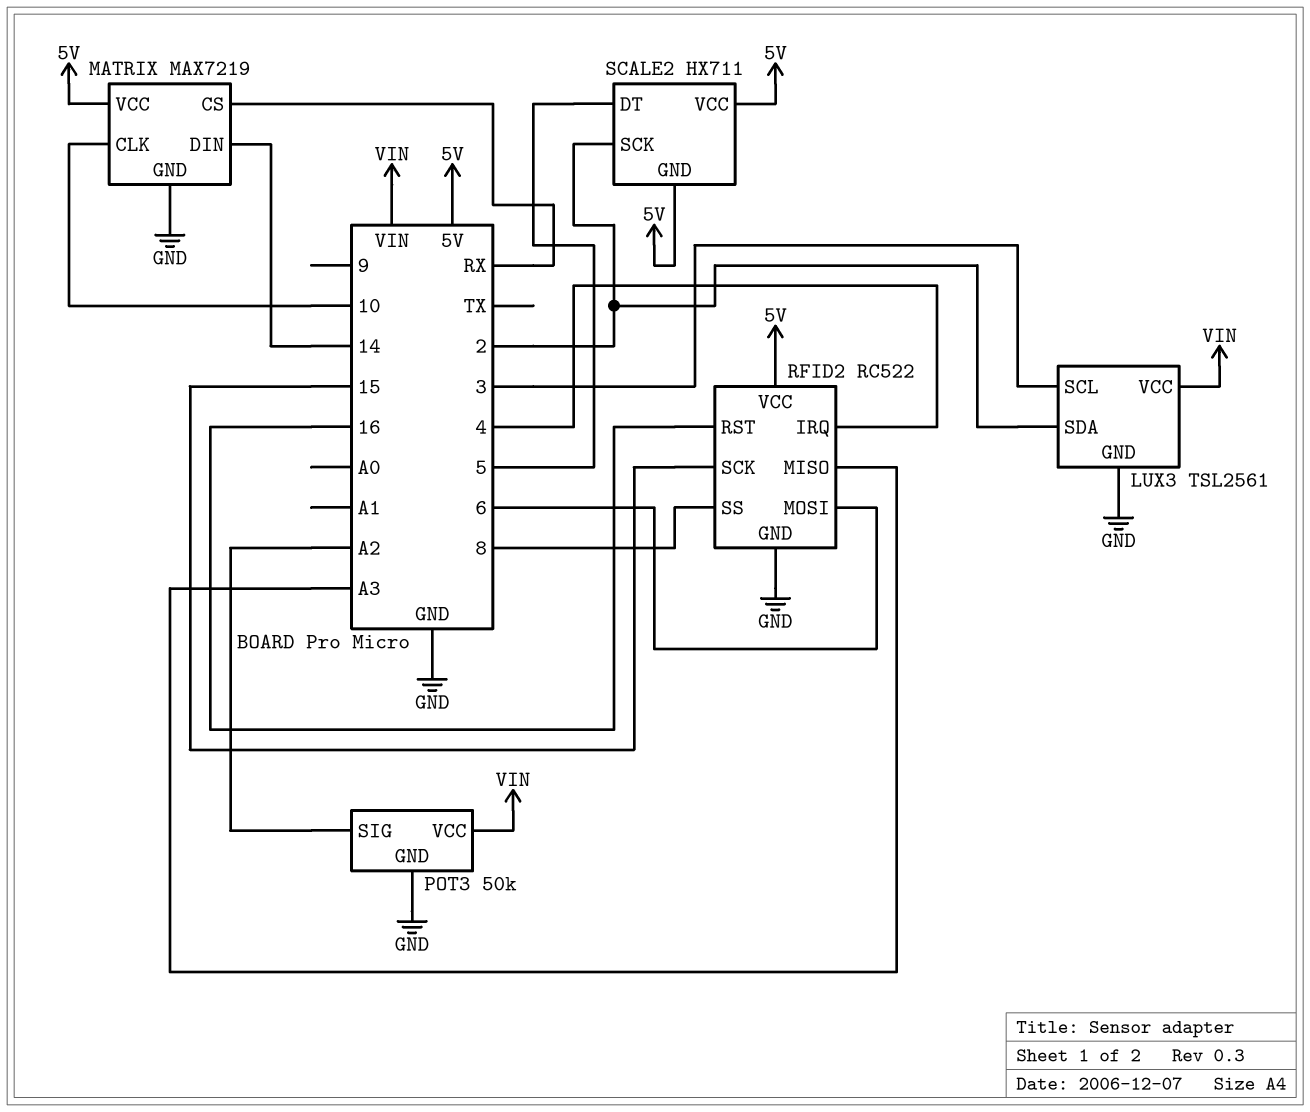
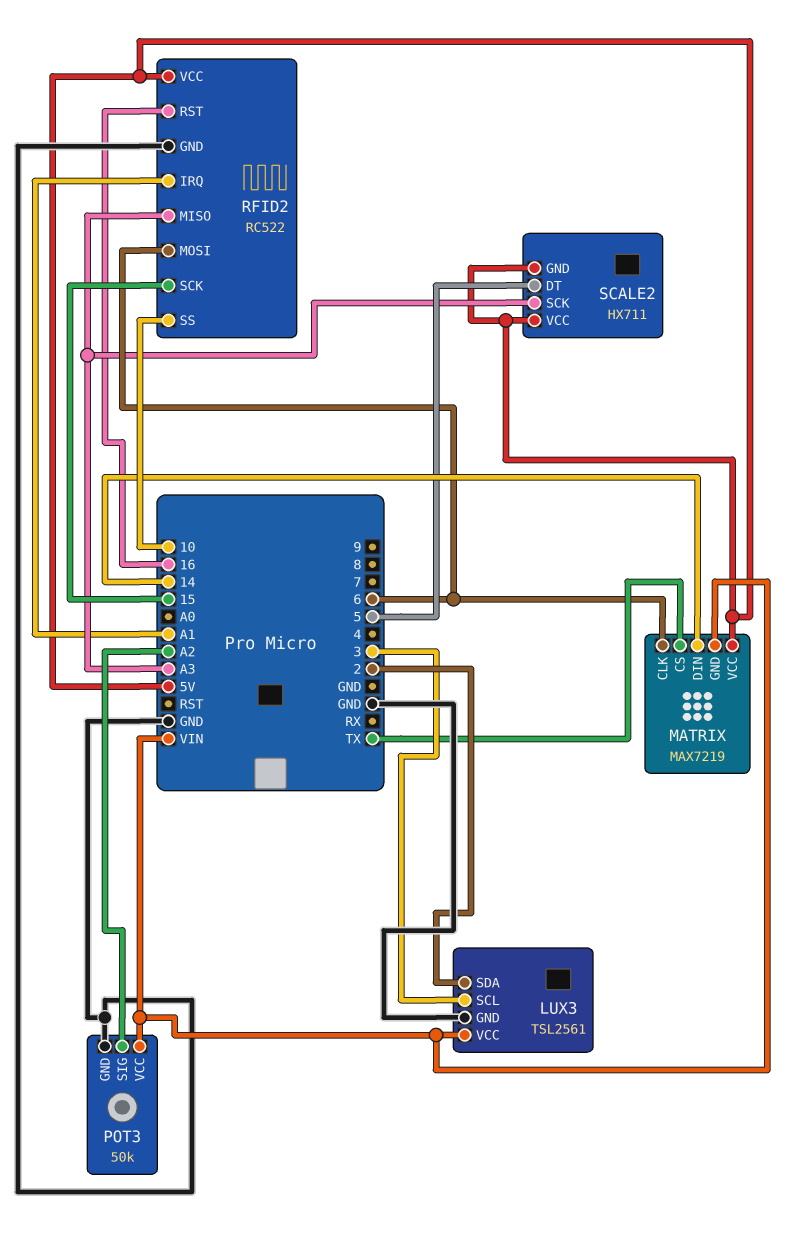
MATRIX pin CLK: 10 -> 6
MATRIX pin CS: RX -> TX
MATRIX pin GND: GND -> VIN
RFID2 pin IRQ: 4 -> A1
RFID2 pin SS: 8 -> 10
SCALE2 pin SCK: 2 -> A3

